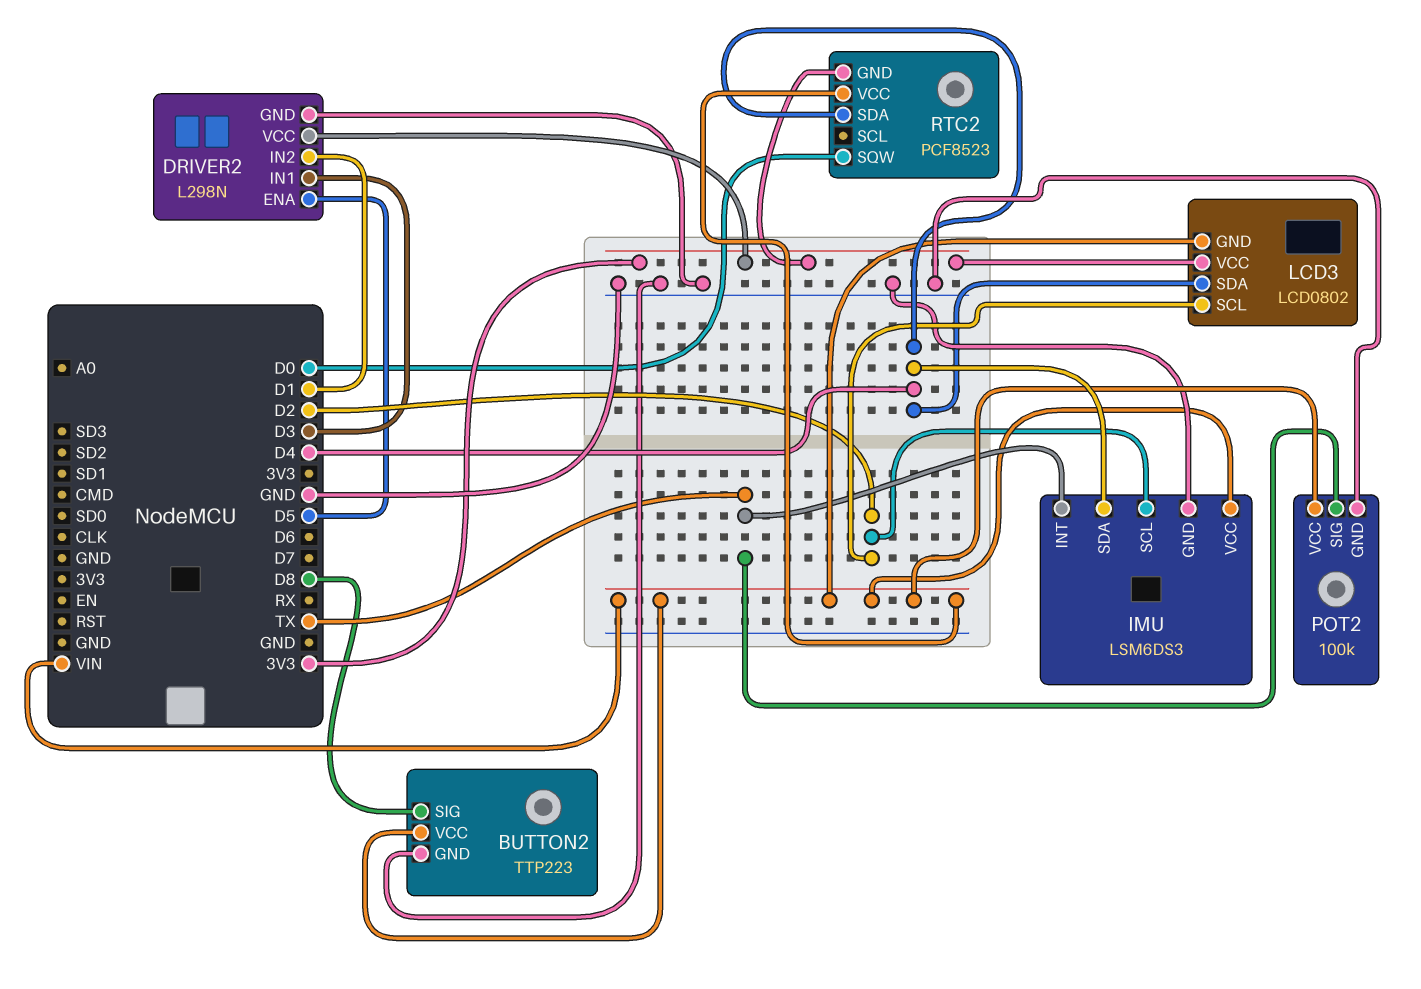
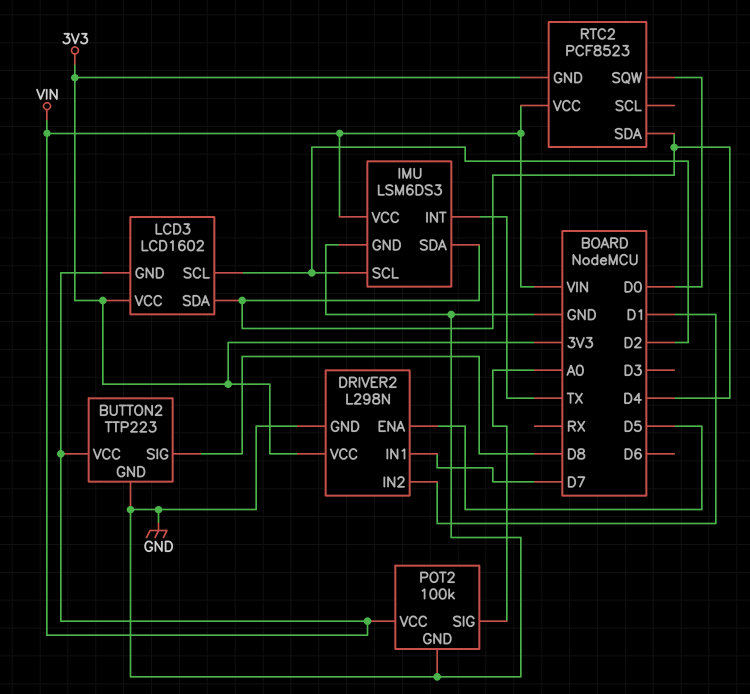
DRIVER2 pin IN1: D3 -> D7
LCD3: LCD0802 -> LCD1602
POT2 pin SIG: TX -> A0

